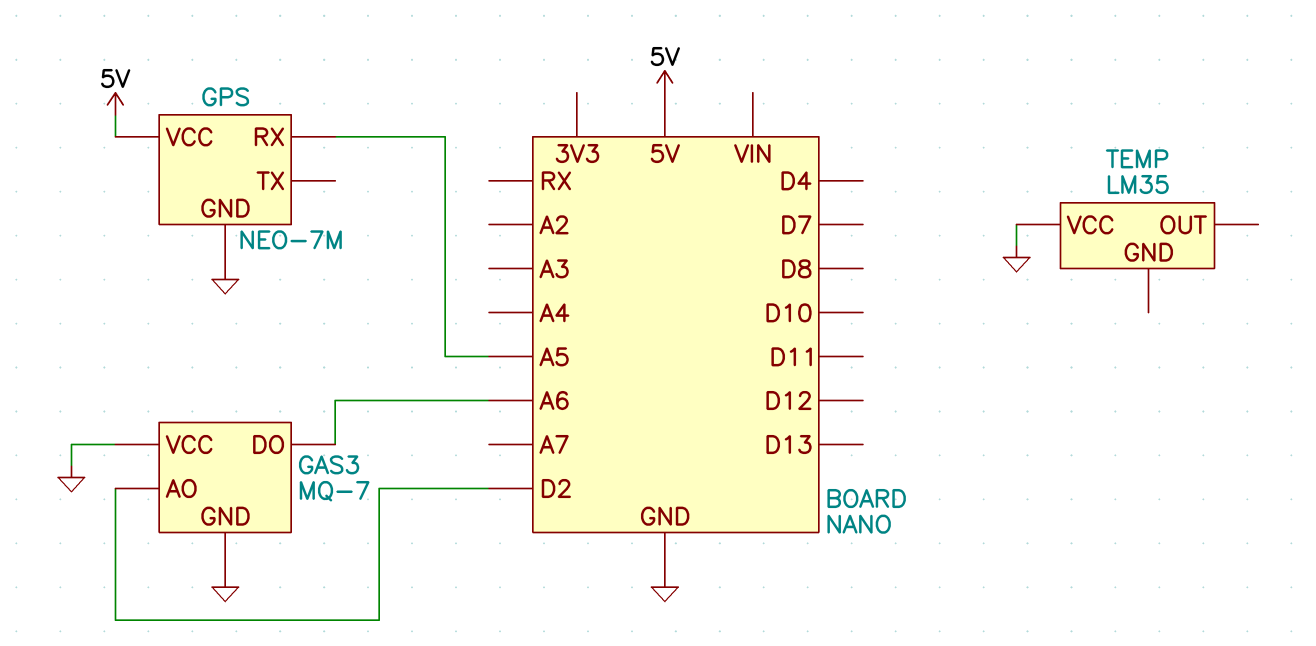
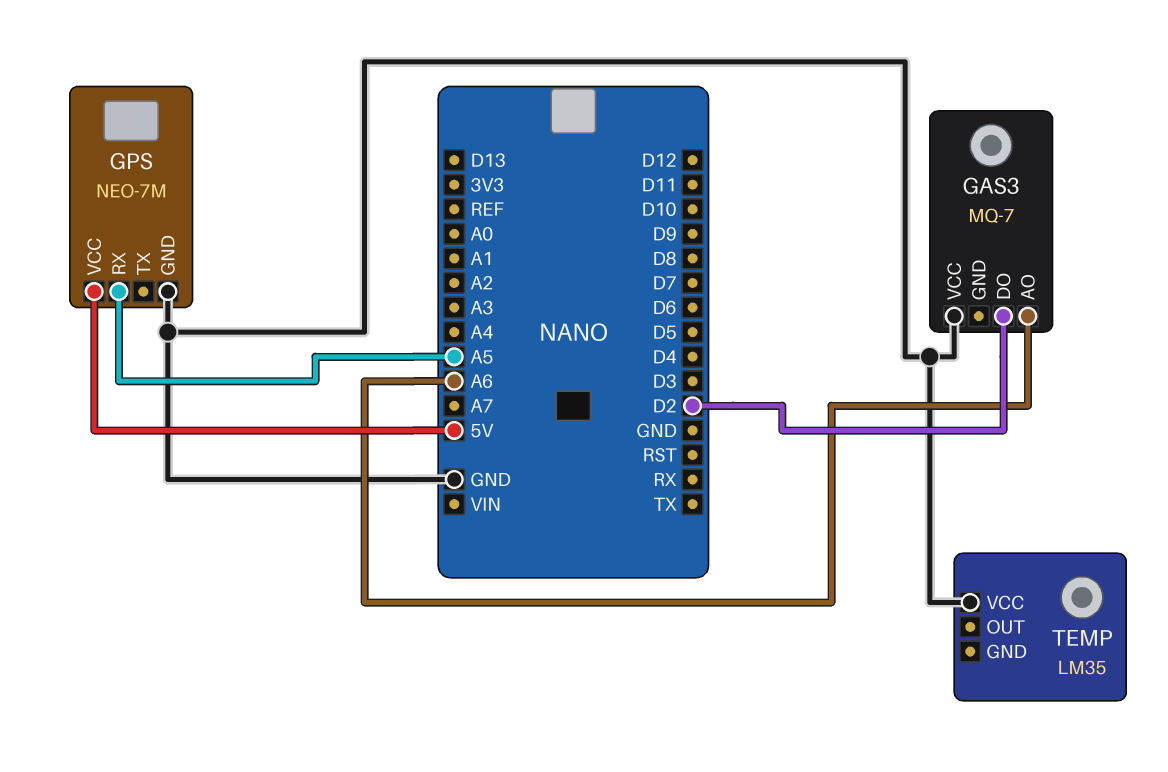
GAS3 pin AO: D2 -> A6
GAS3 pin DO: A6 -> D2
GAS3 pin GND: GND -> none

